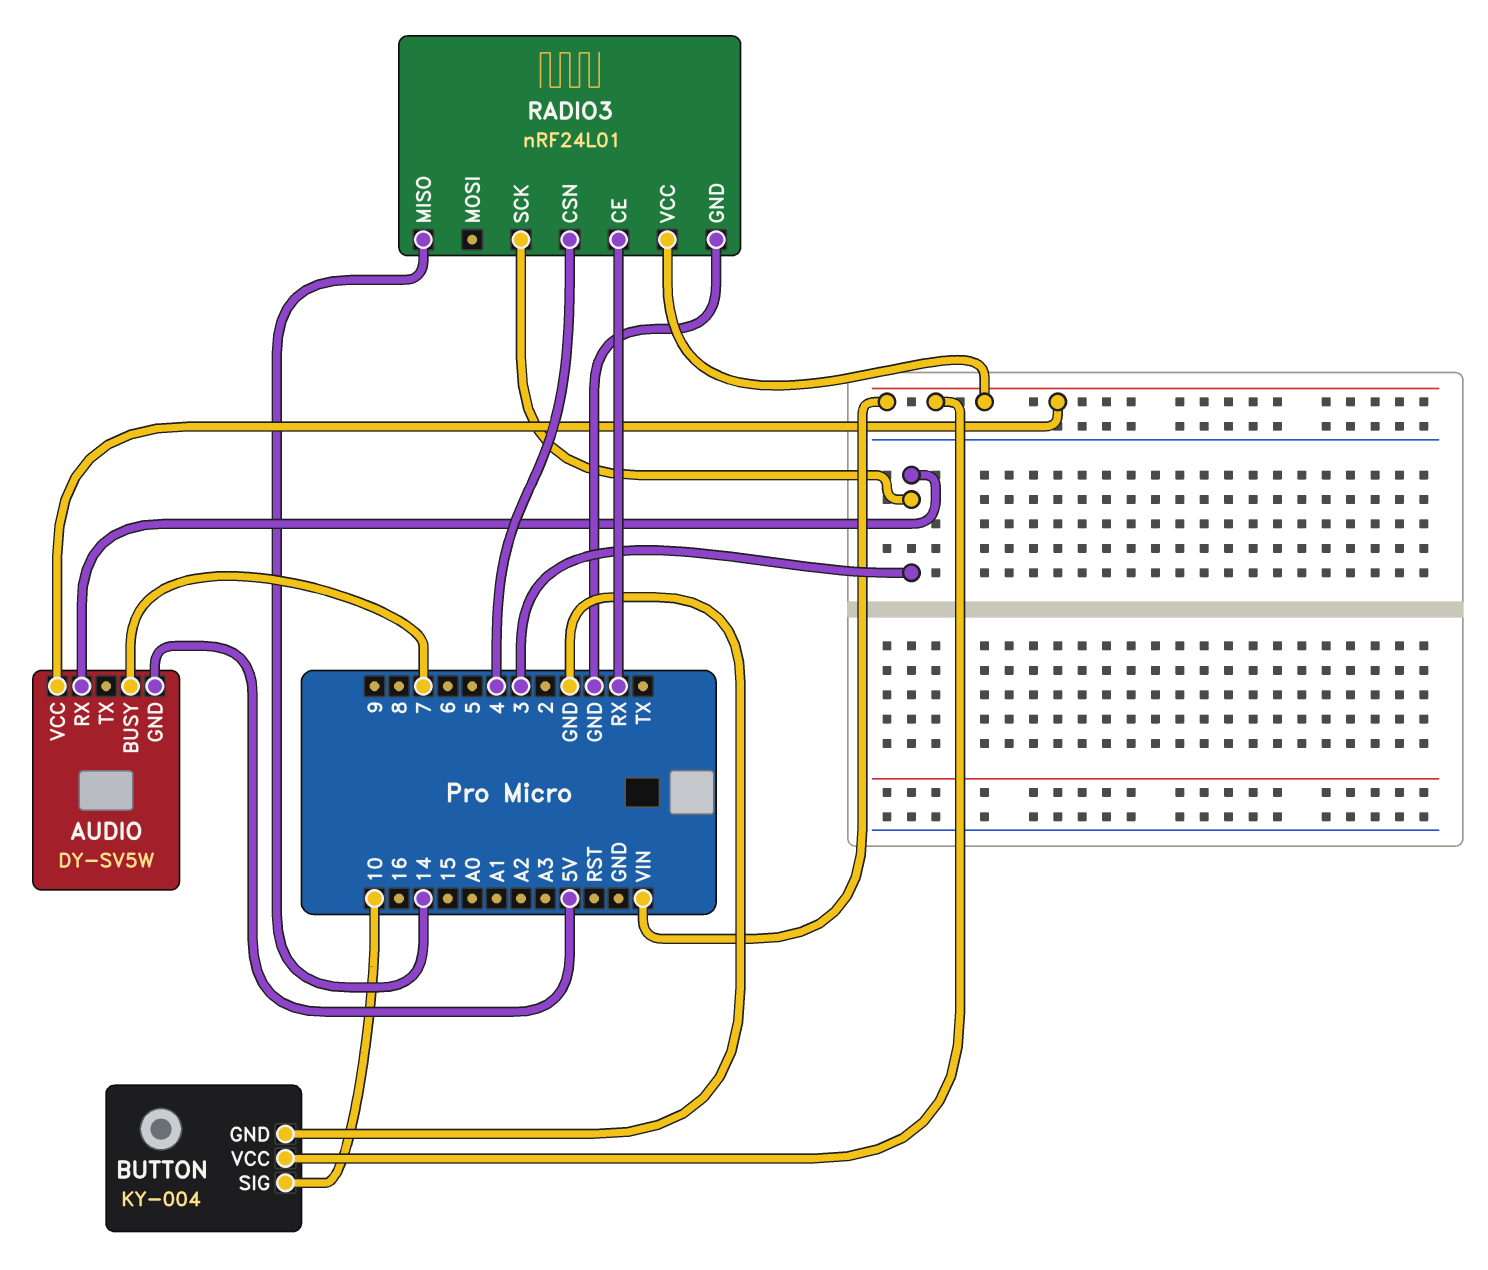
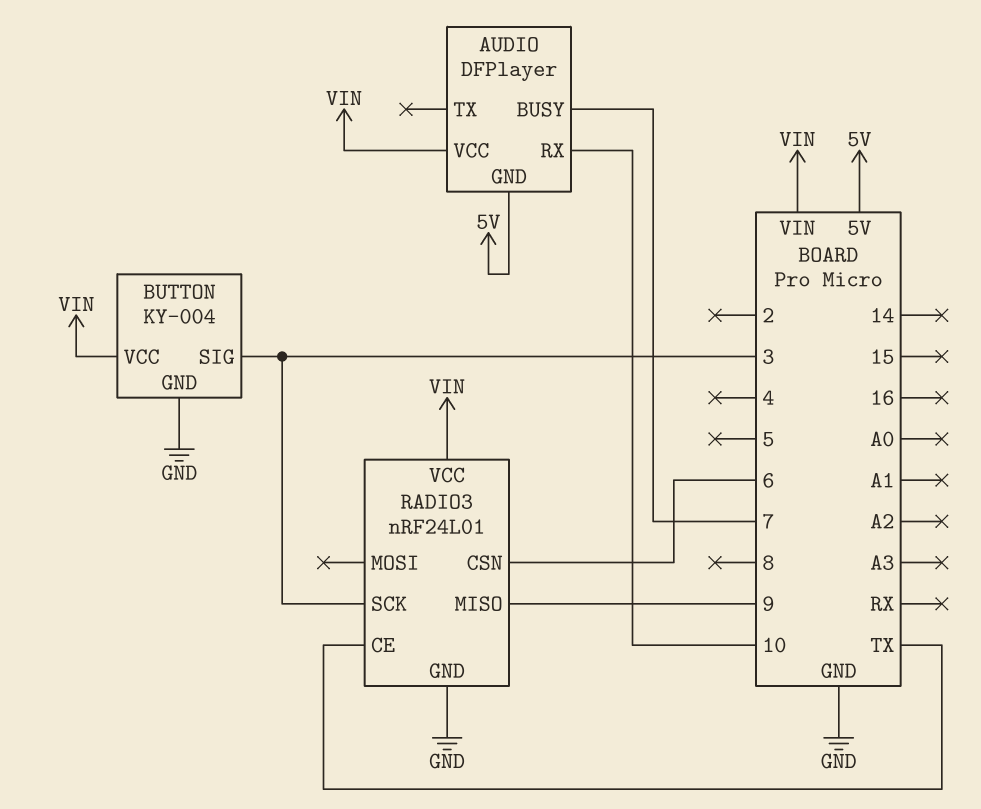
AUDIO: DY-SV5W -> DFPlayer
AUDIO pin RX: 3 -> 10
BUTTON pin SIG: 10 -> 3
RADIO3 pin CE: RX -> TX
RADIO3 pin CSN: 4 -> 6
RADIO3 pin MISO: 14 -> 9

